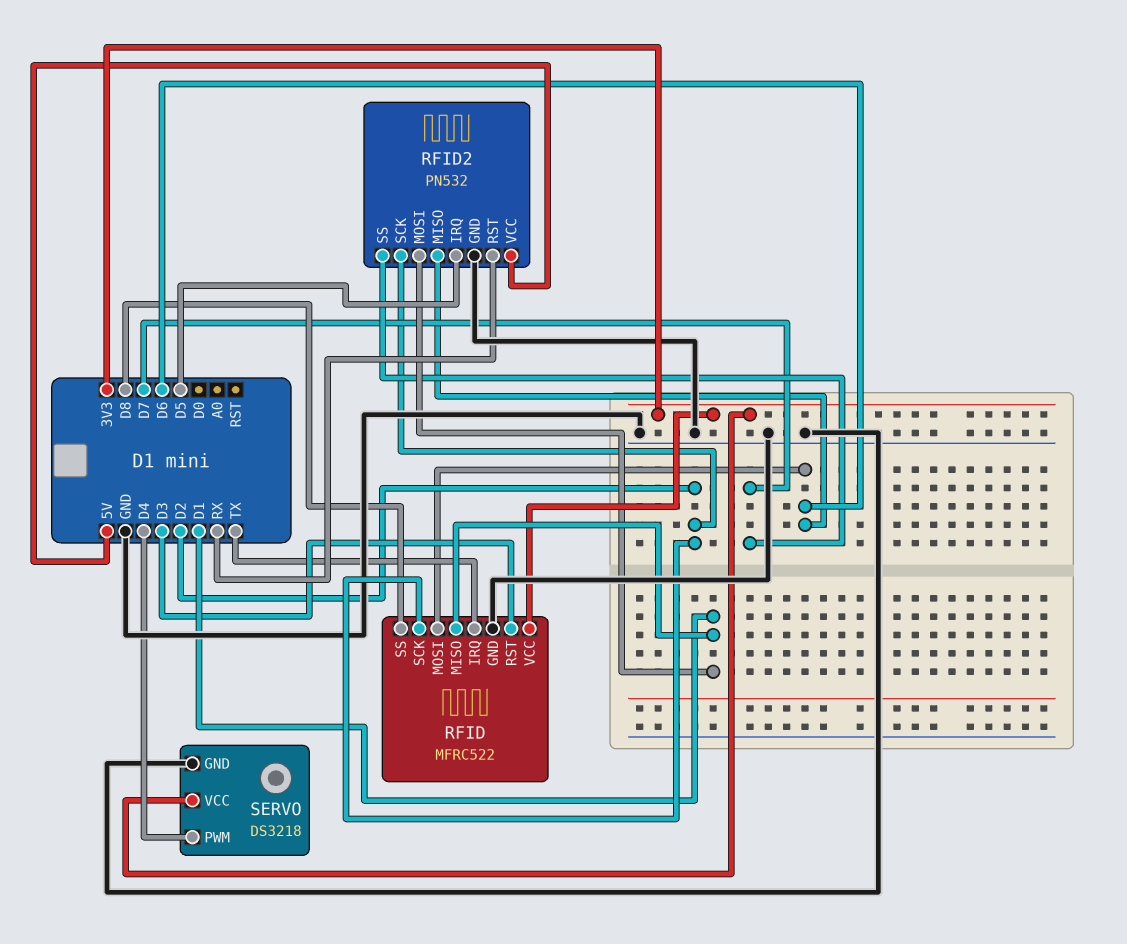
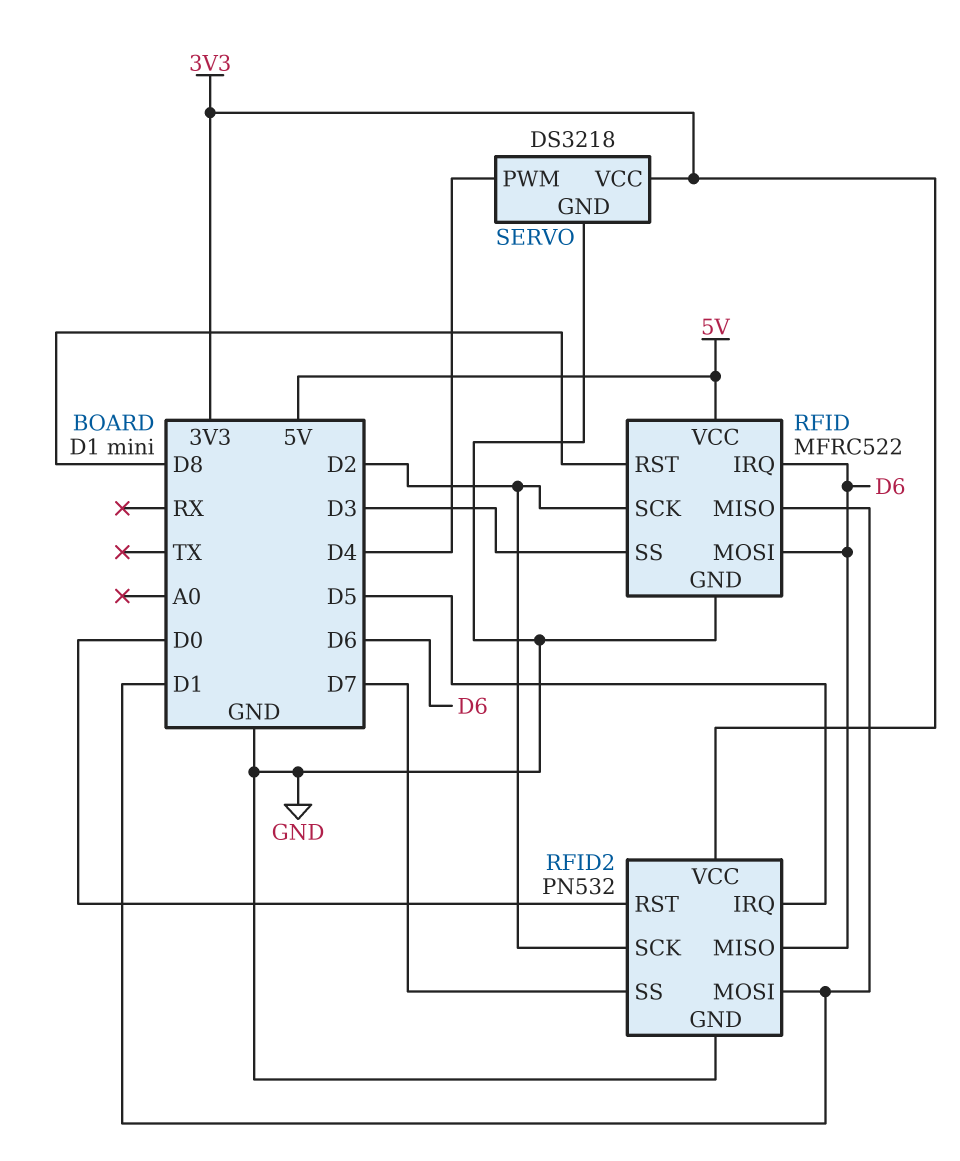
RFID pin IRQ: TX -> D6
RFID pin RST: D3 -> D8
RFID pin SS: D8 -> D3
RFID pin VCC: 3V3 -> 5V
RFID2 pin RST: RX -> D0
RFID2 pin VCC: 5V -> 3V3

